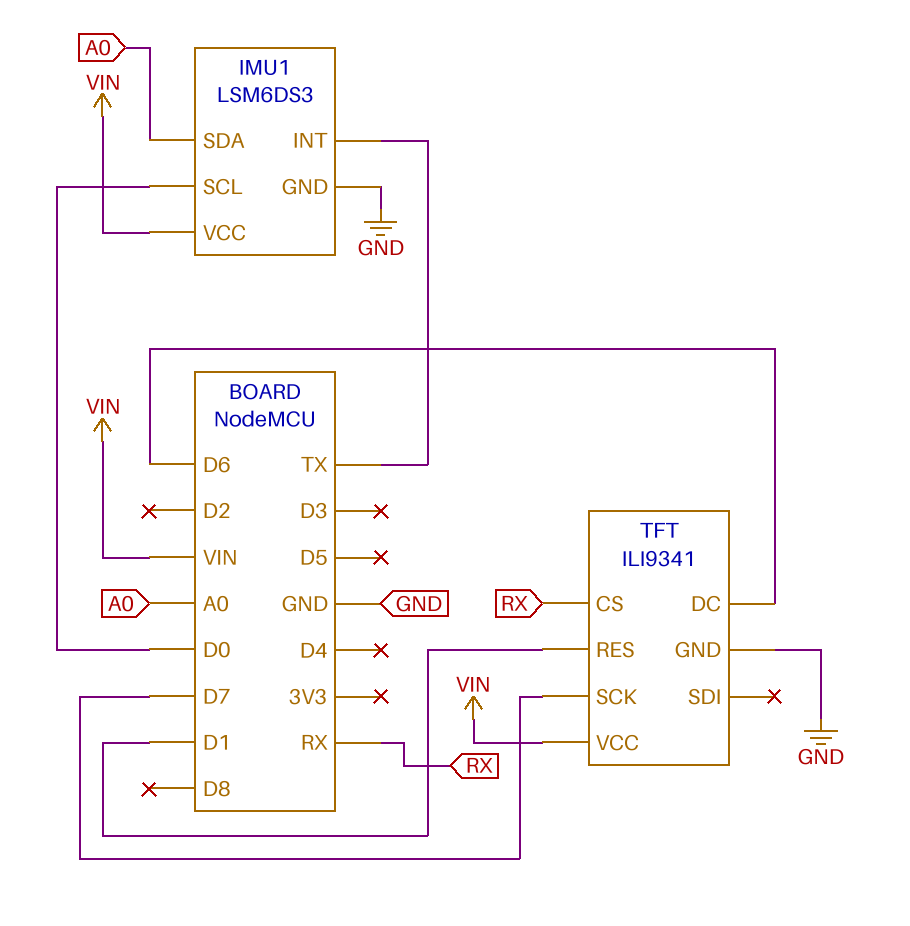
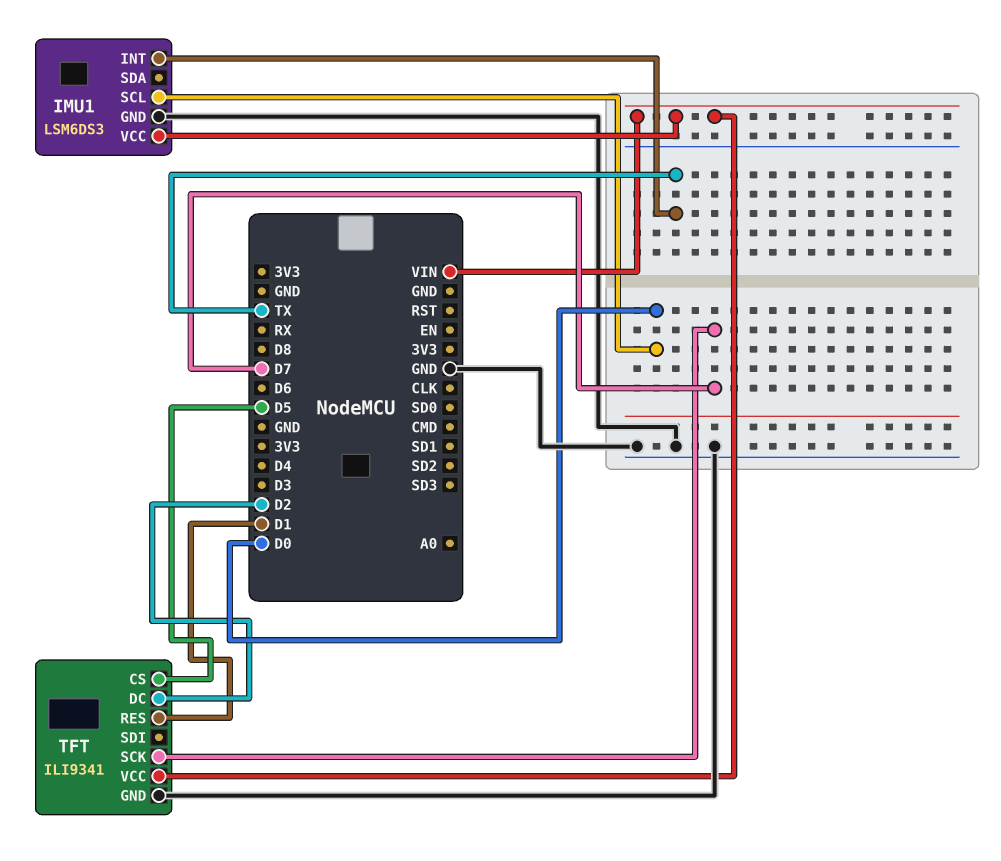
IMU1 pin SDA: A0 -> none
TFT pin CS: RX -> D5
TFT pin DC: D6 -> D2

